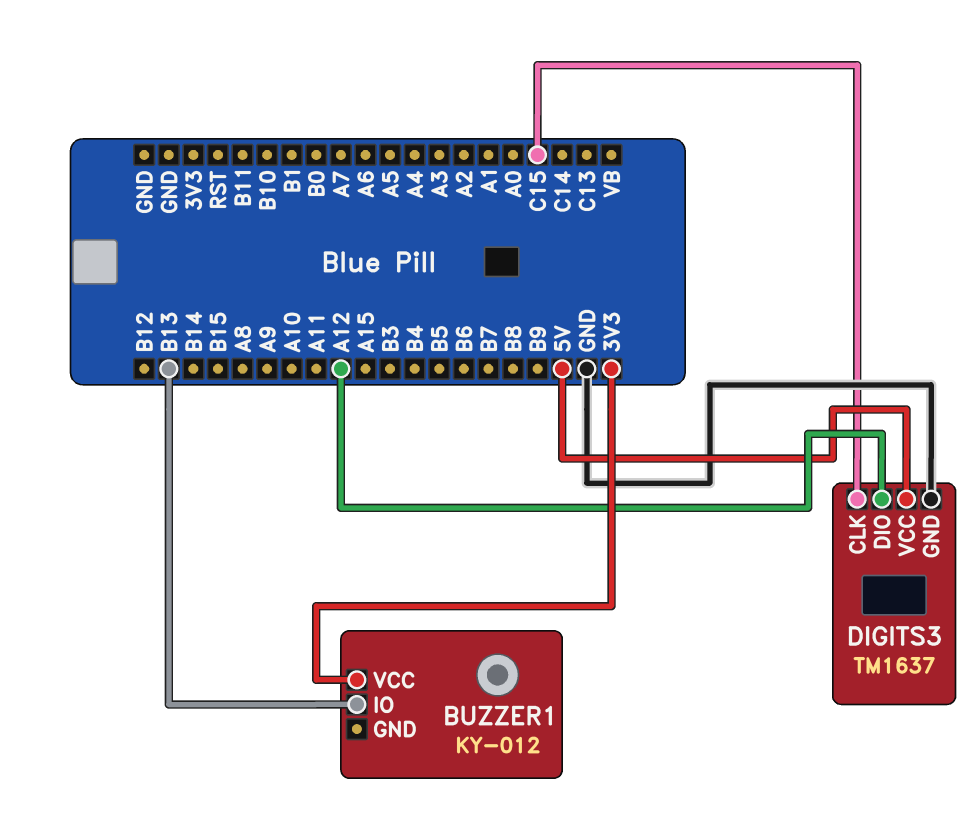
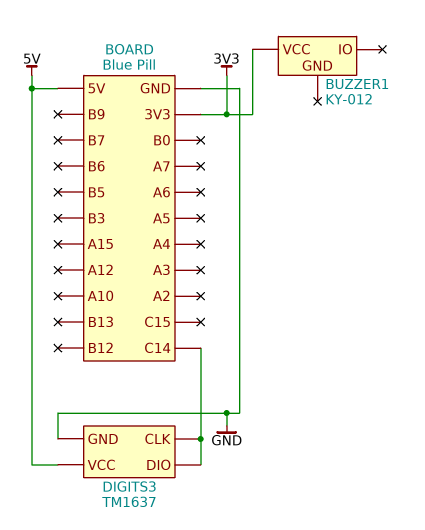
BUZZER1 pin IO: B13 -> none
DIGITS3 pin CLK: C15 -> C14
DIGITS3 pin DIO: A12 -> C14

